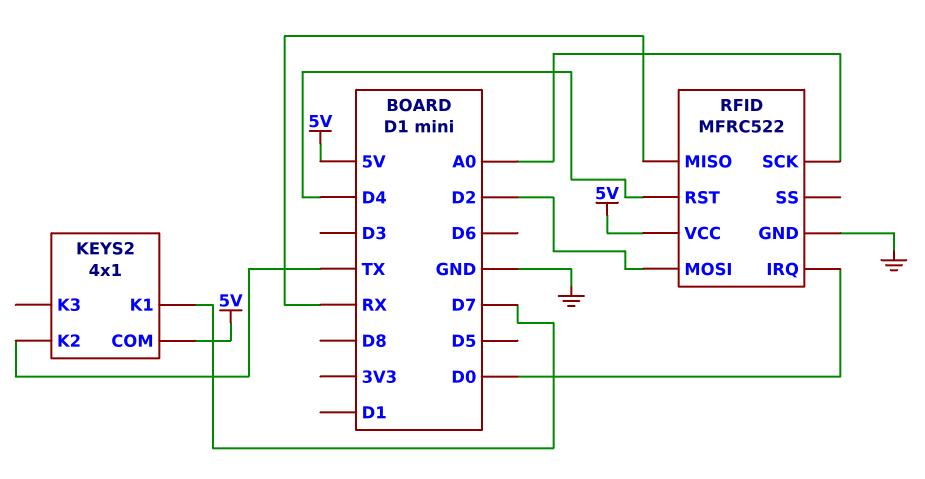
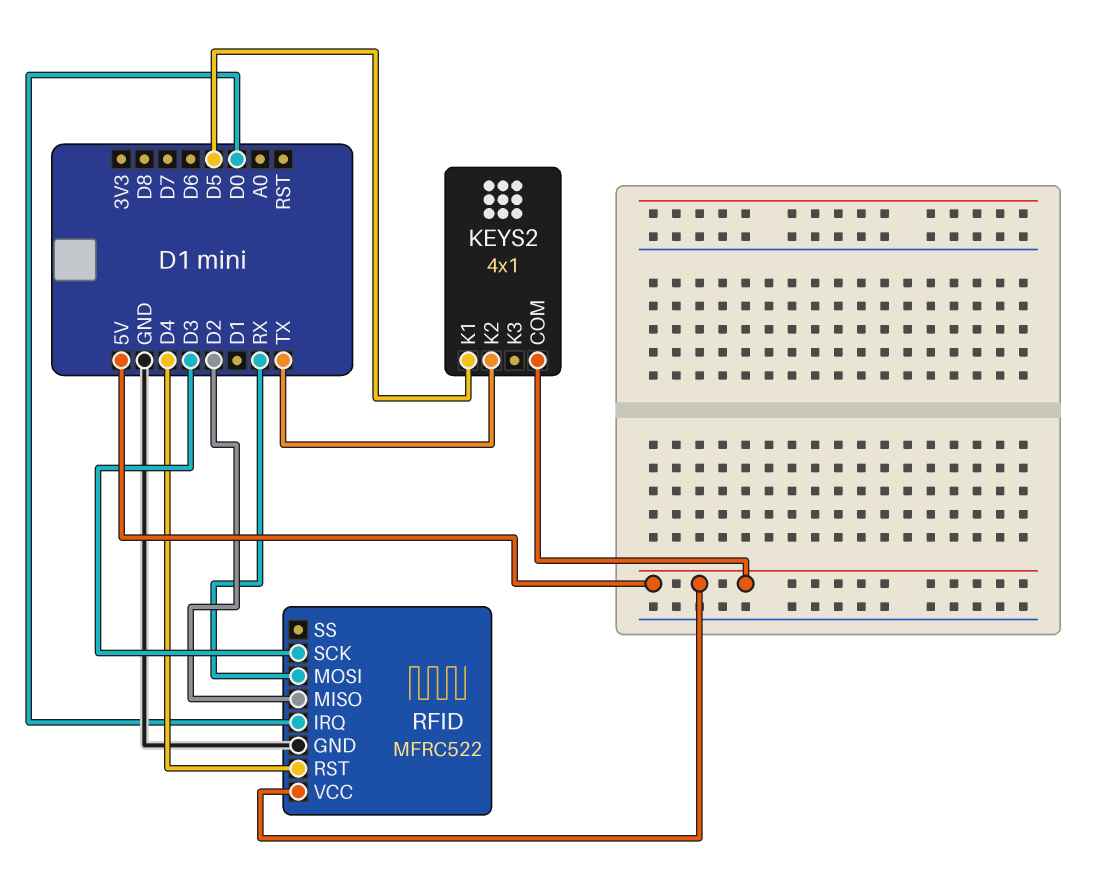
KEYS2 pin K1: D7 -> D5
RFID pin MISO: RX -> D2
RFID pin MOSI: D2 -> RX
RFID pin SCK: A0 -> D3

